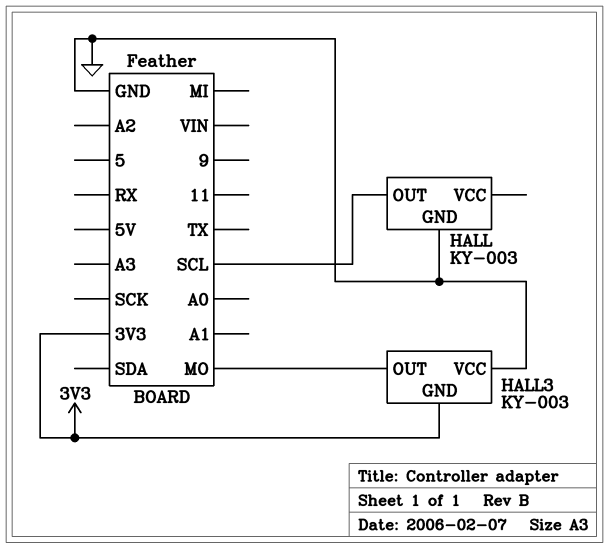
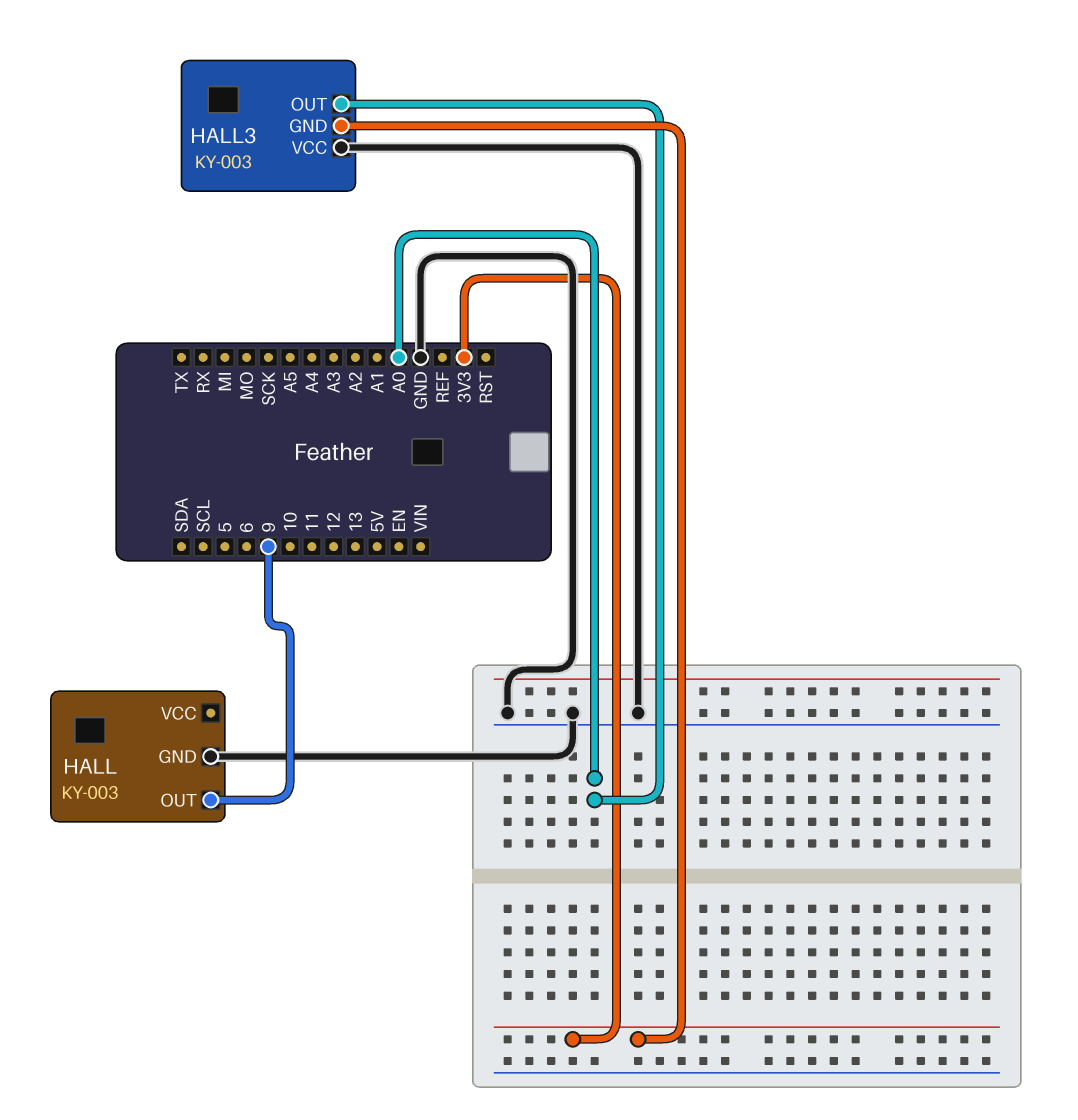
HALL pin OUT: SCL -> 9
HALL3 pin OUT: MO -> A0

